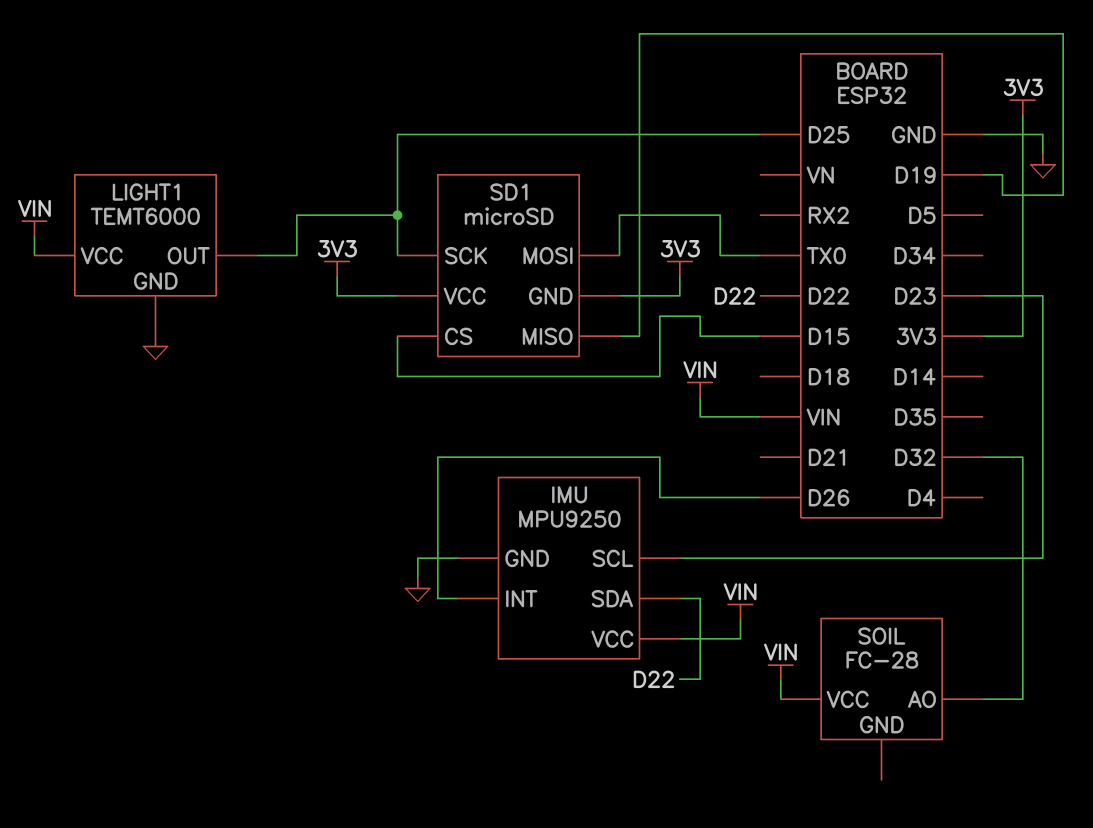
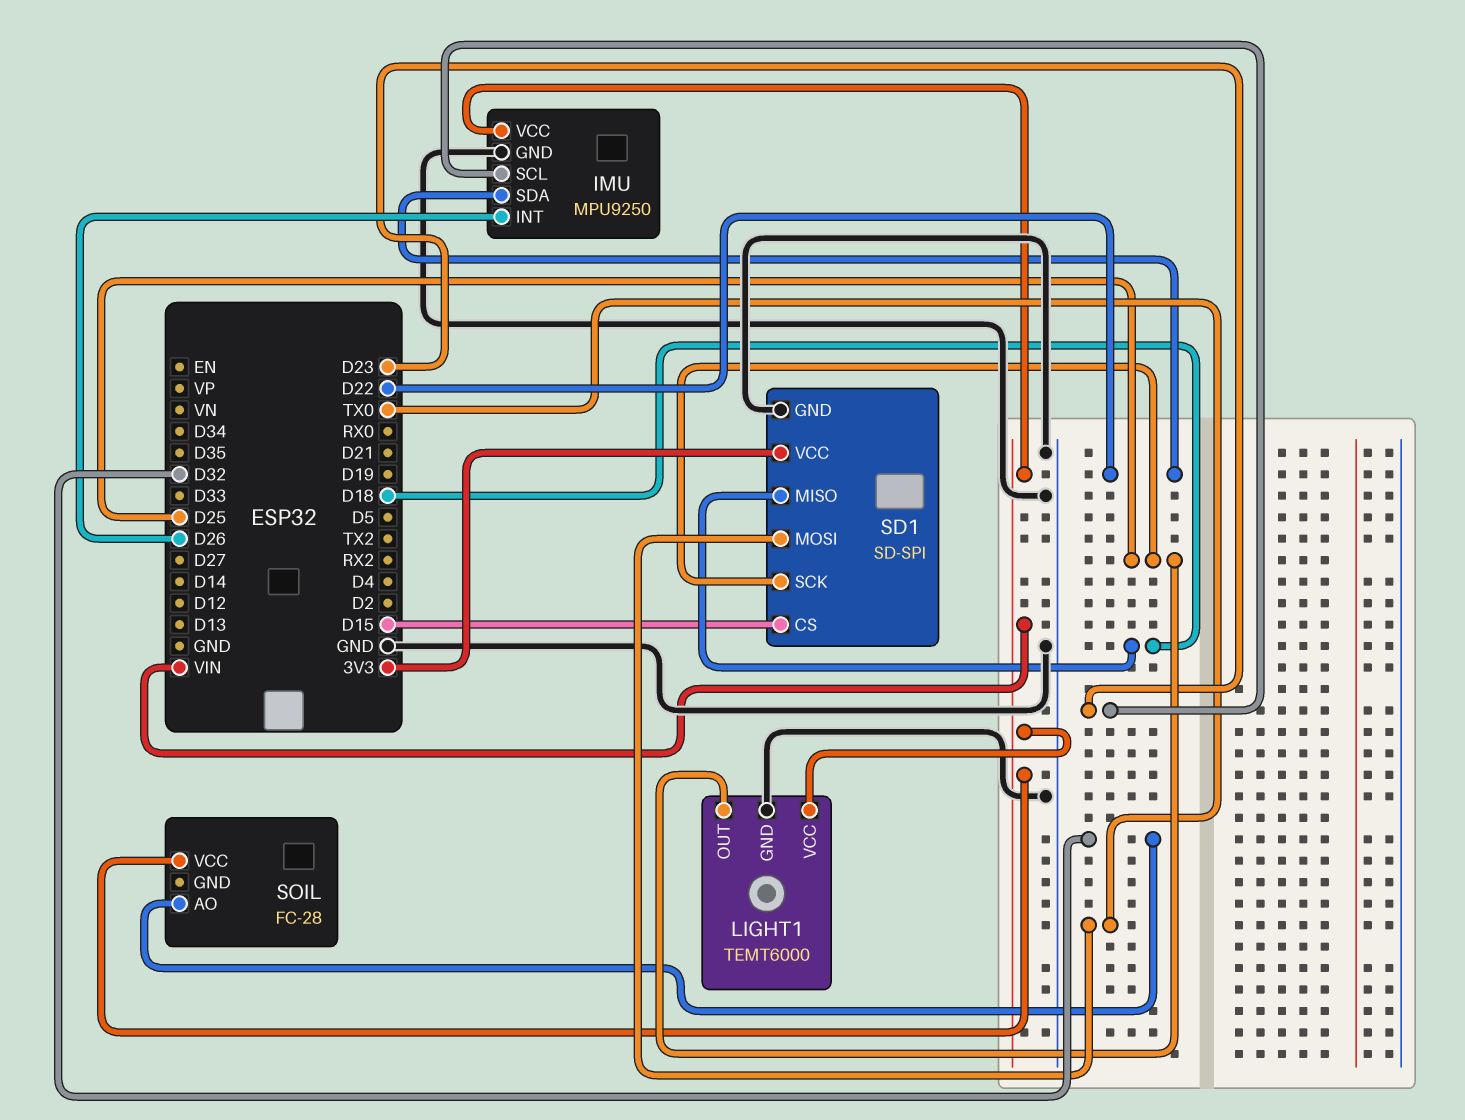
SD1: microSD -> SD-SPI
SD1 pin GND: 3V3 -> GND
SD1 pin MISO: D19 -> D18

